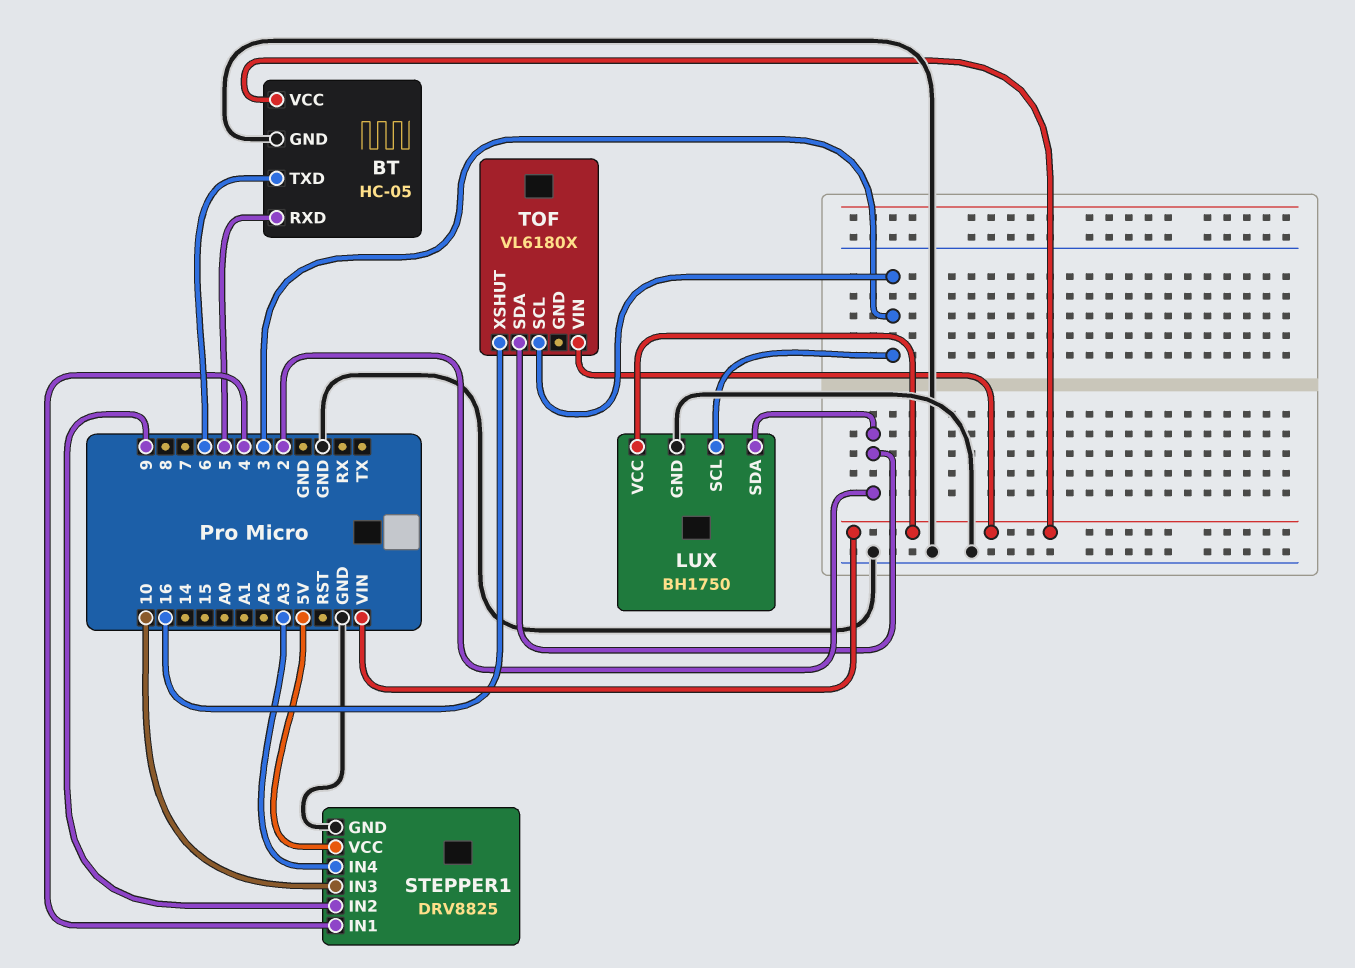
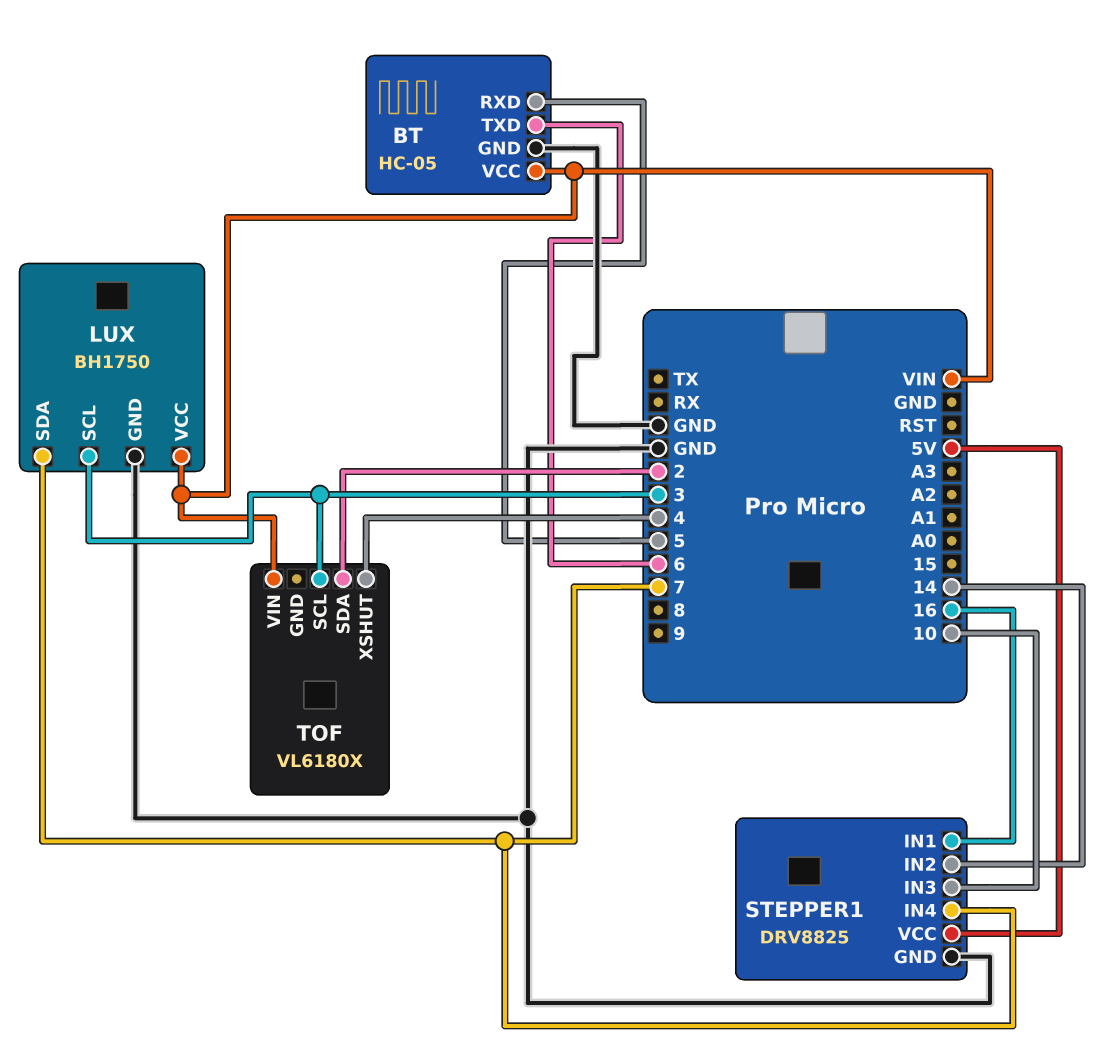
LUX pin SDA: 2 -> 7
STEPPER1 pin IN1: 4 -> 16
STEPPER1 pin IN2: 9 -> 14
STEPPER1 pin IN4: A3 -> 7
TOF pin XSHUT: 16 -> 4

